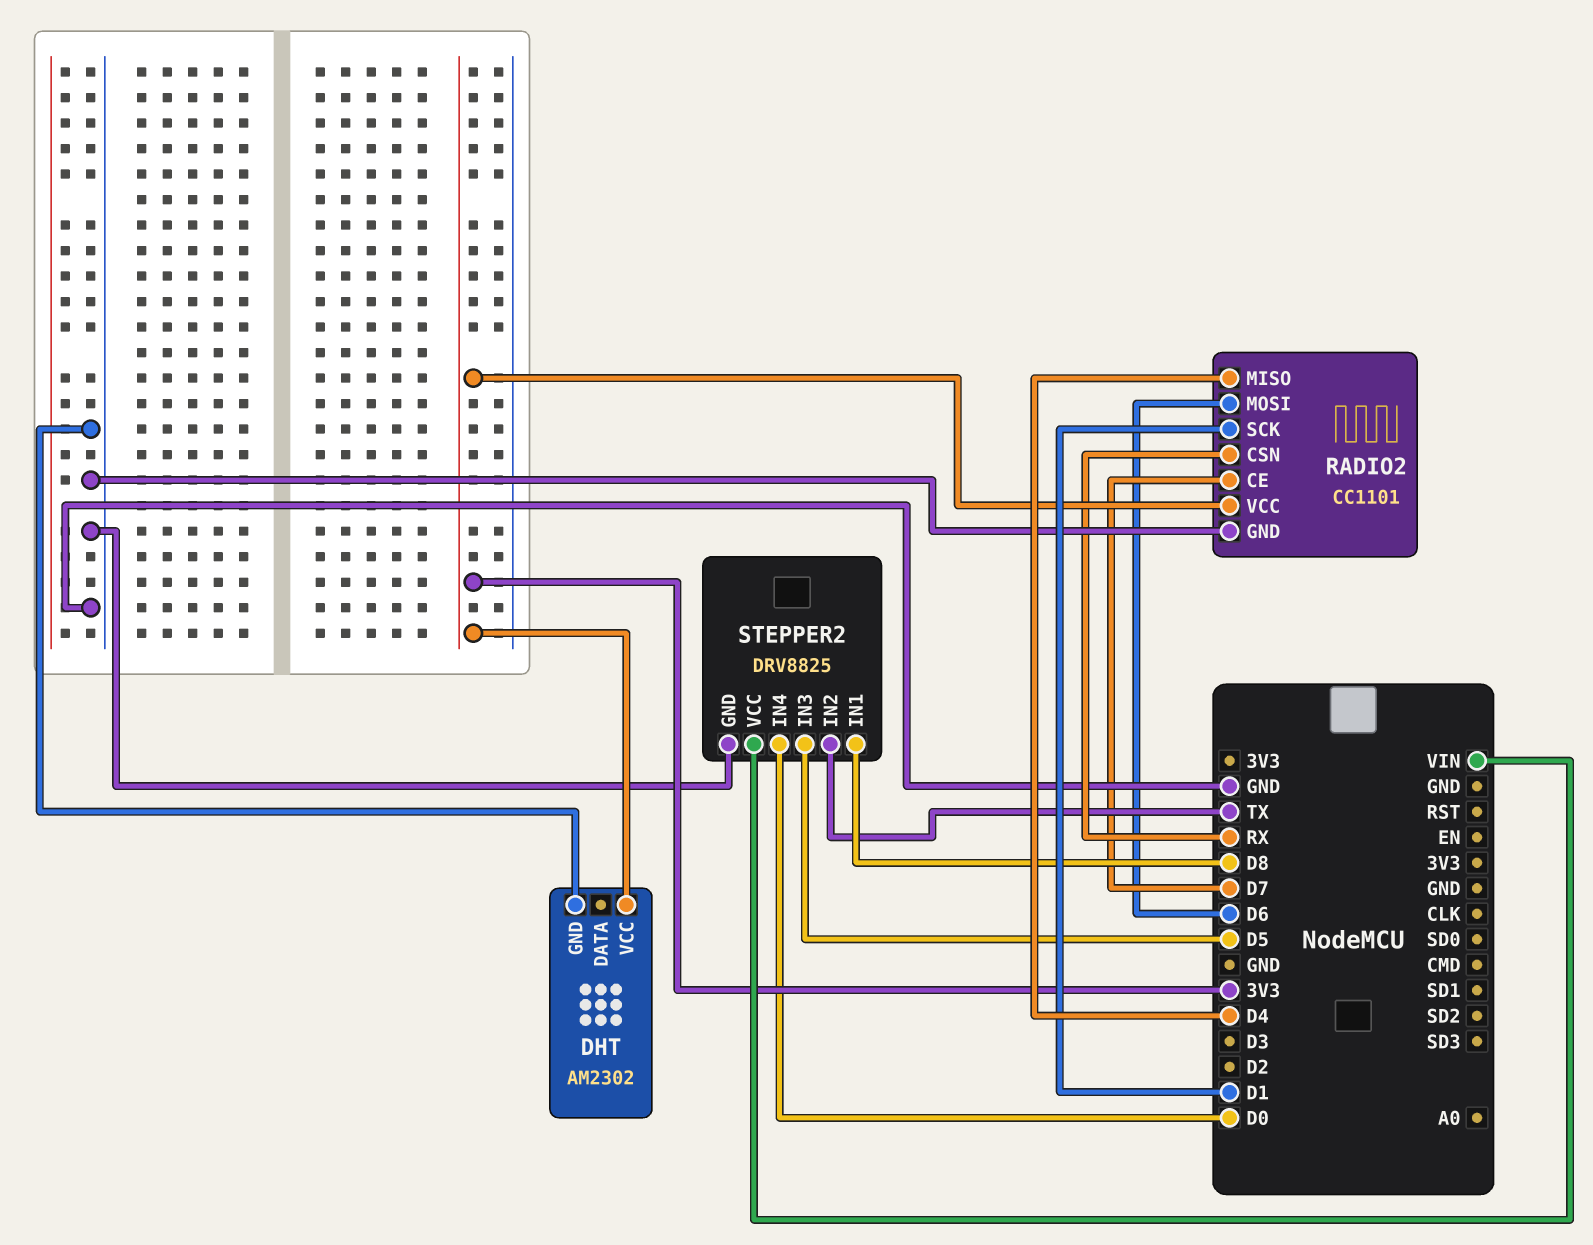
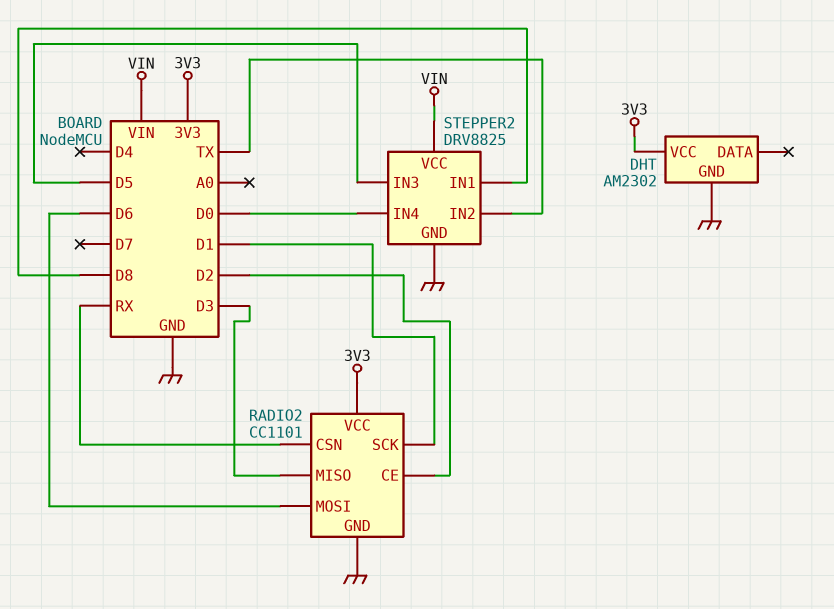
RADIO2 pin CE: D7 -> D2
RADIO2 pin MISO: D4 -> D3

